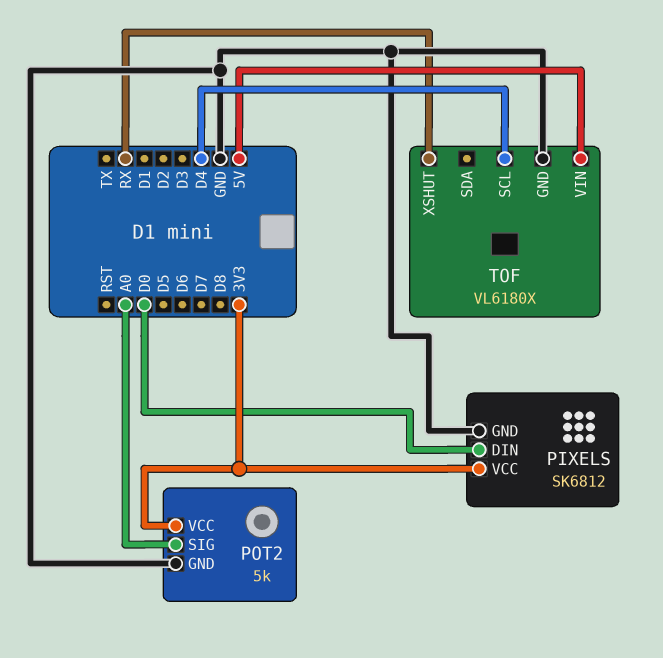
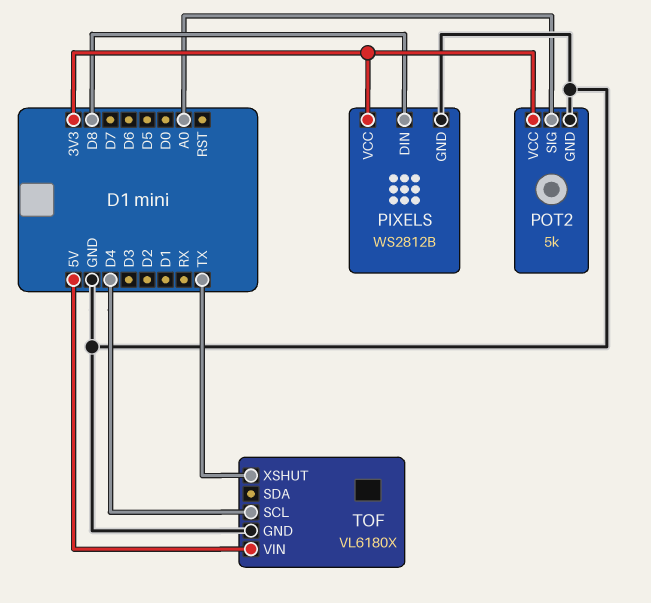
PIXELS: SK6812 -> WS2812B
PIXELS pin DIN: D0 -> D8
TOF pin XSHUT: RX -> TX

